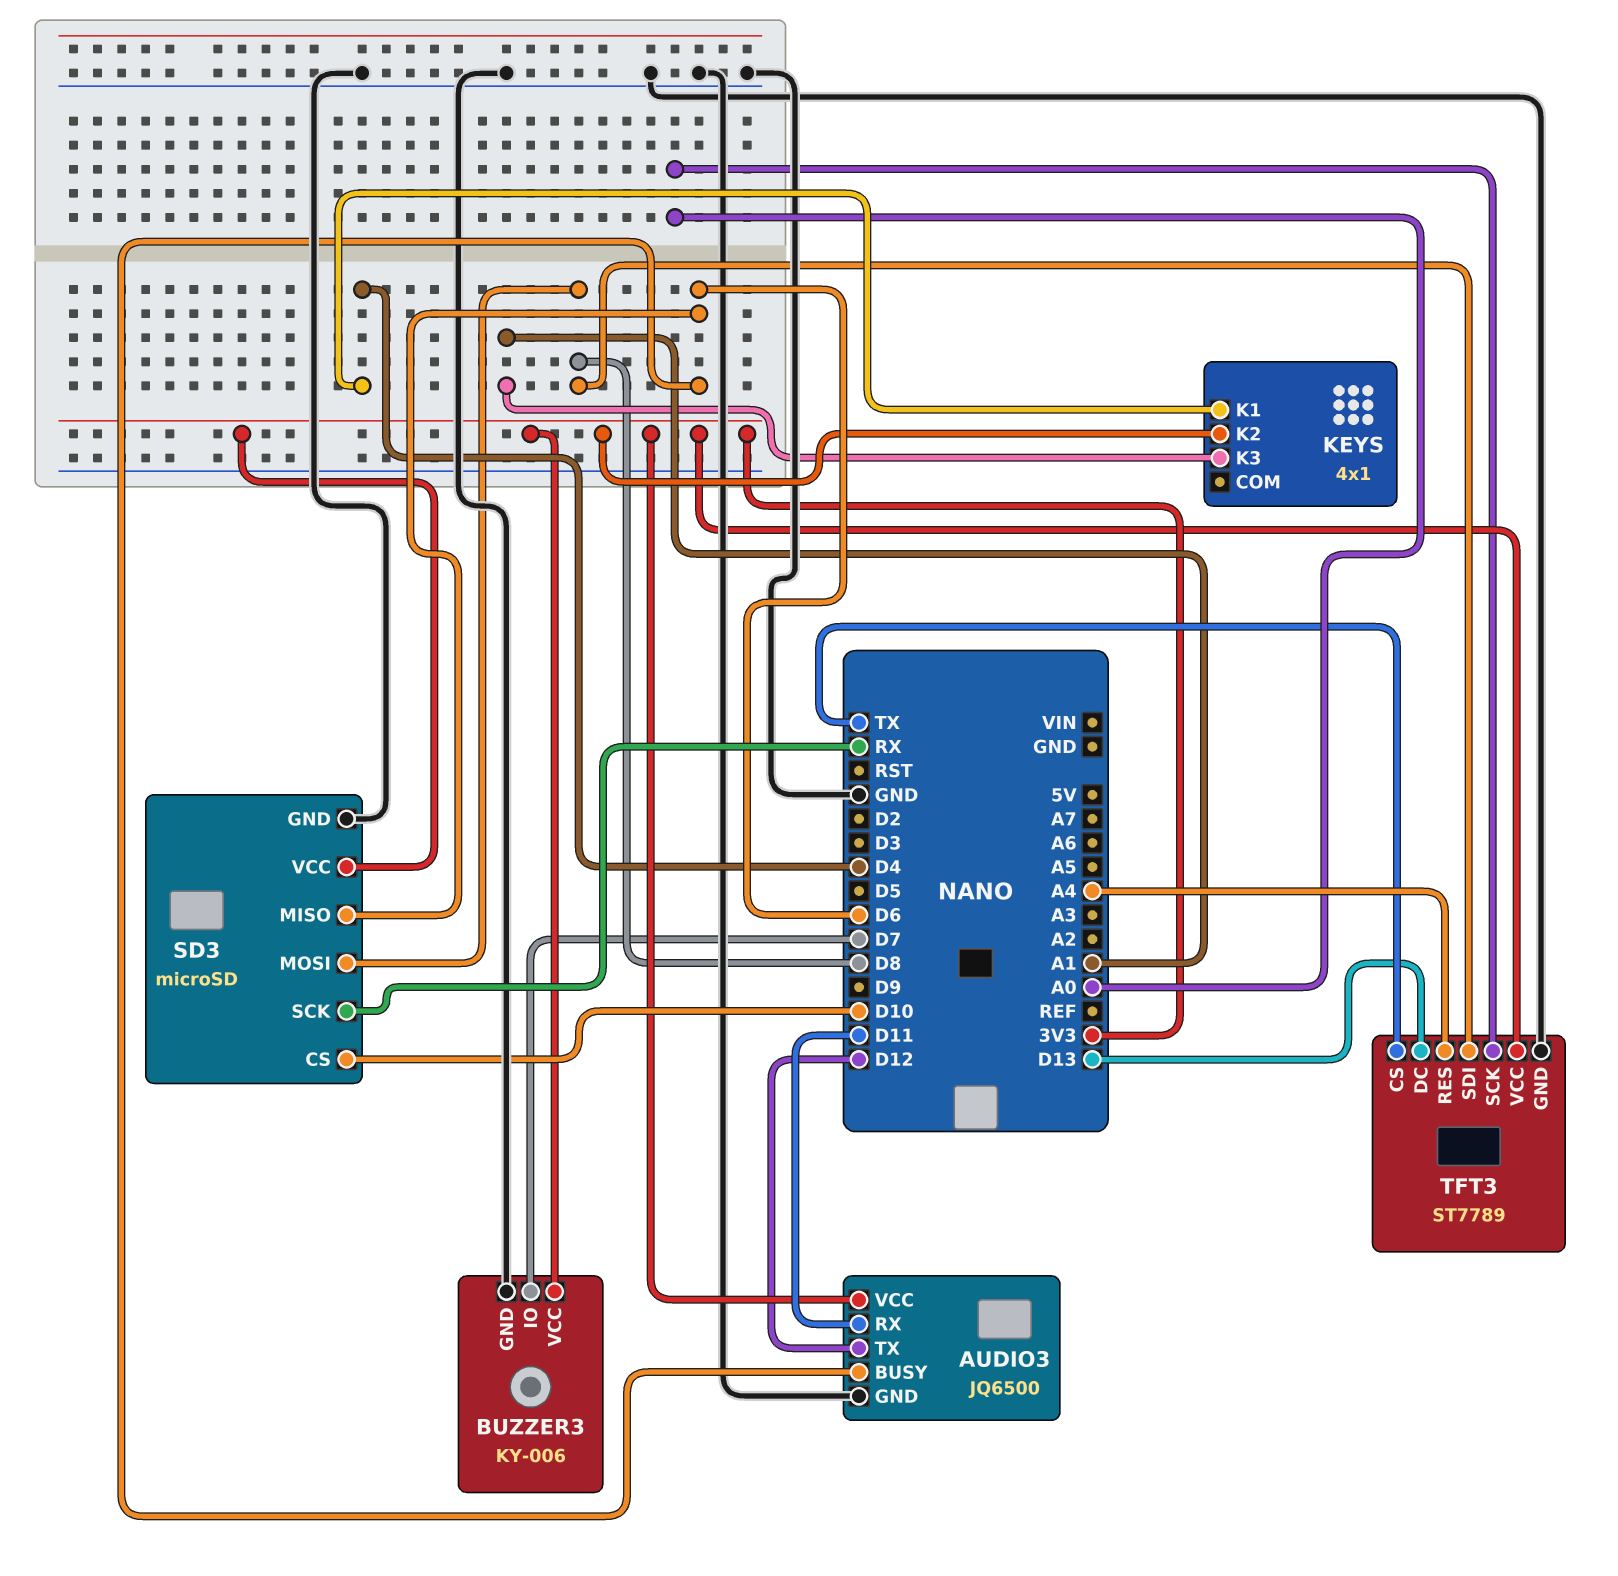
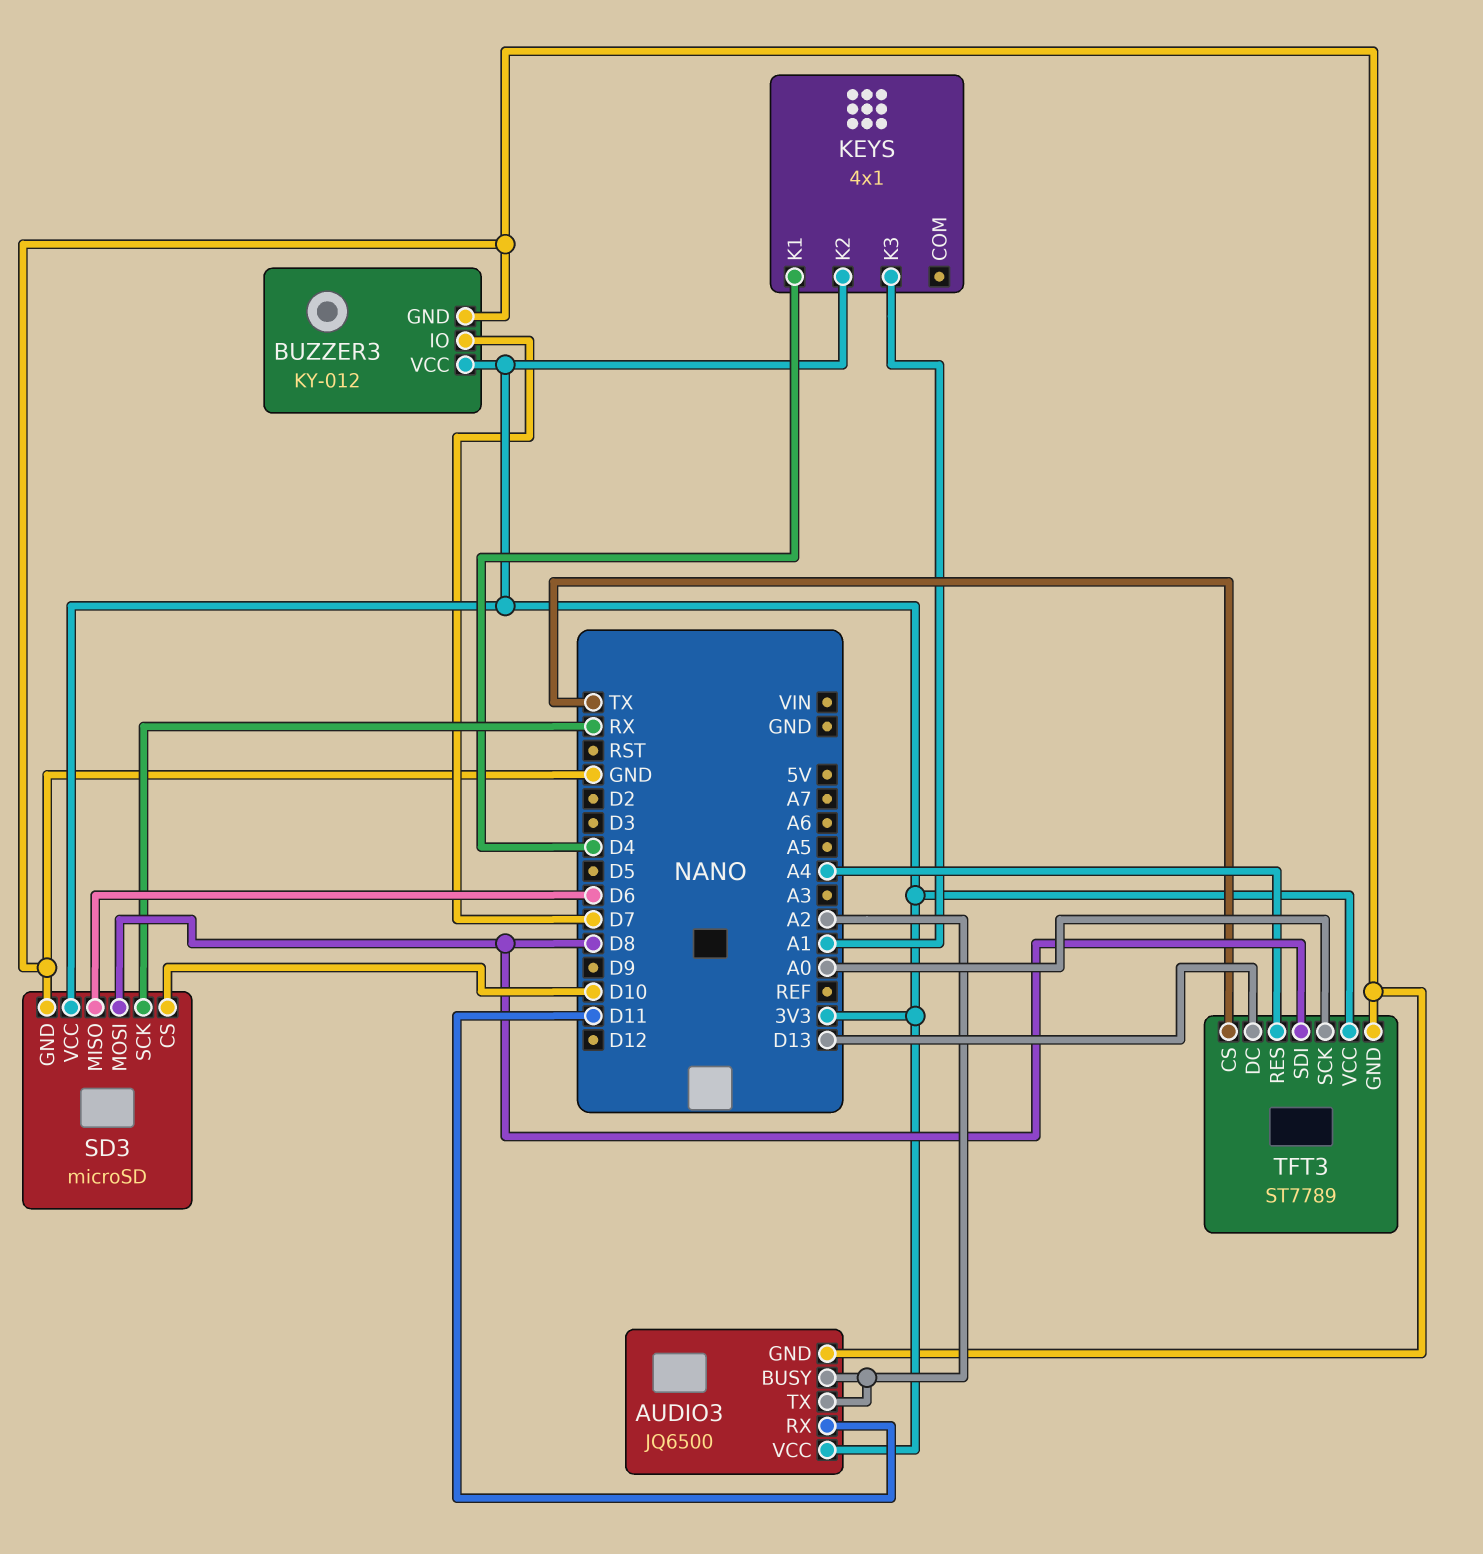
AUDIO3 pin BUSY: D6 -> A2
AUDIO3 pin TX: D12 -> A2
BUZZER3: KY-006 -> KY-012

